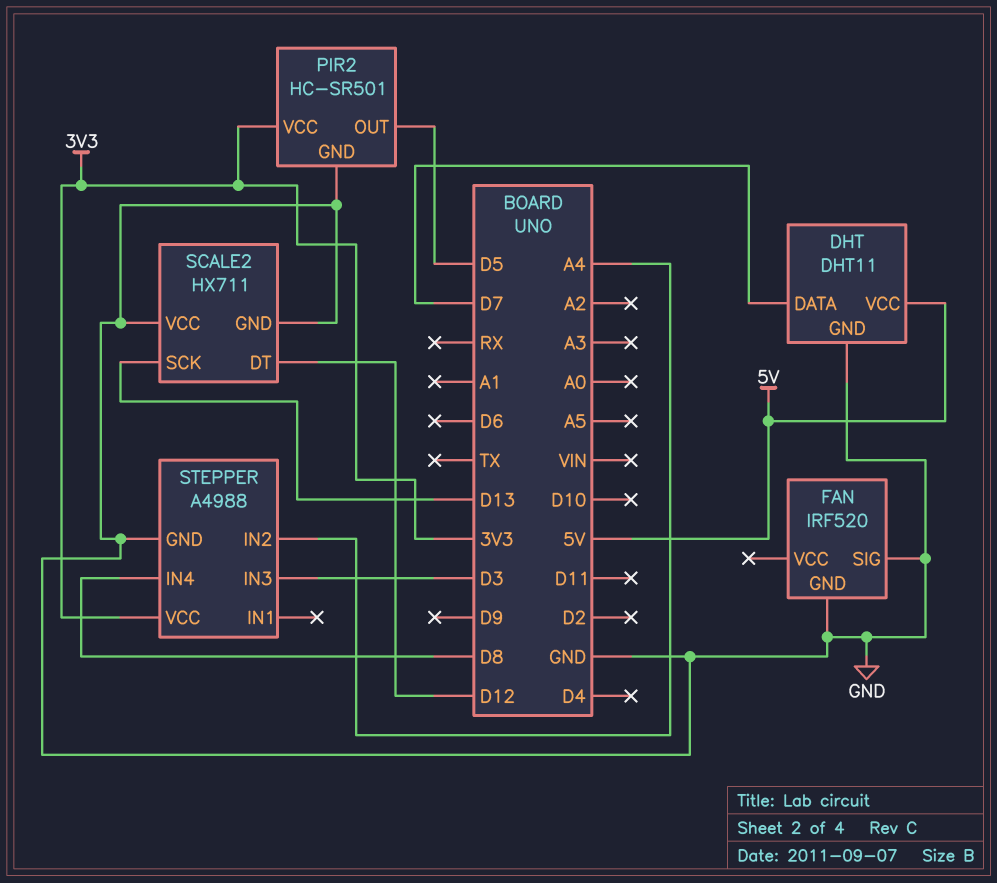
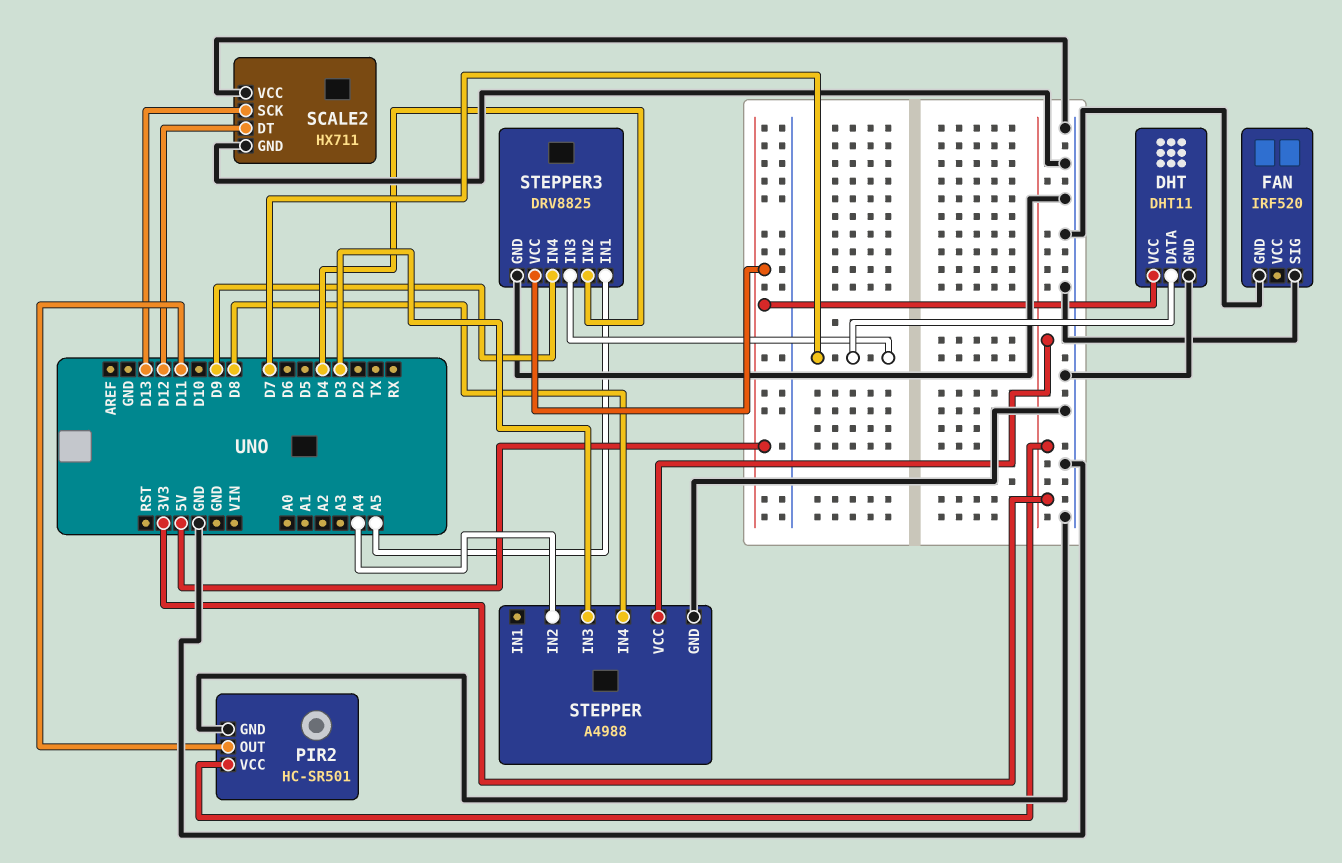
PIR2 pin OUT: D5 -> D11
STEPPER3: none -> DRV8825
STEPPER3 pin GND: none -> GND
STEPPER3 pin IN1: none -> A5
STEPPER3 pin IN2: none -> D4
STEPPER3 pin IN3: none -> D7
STEPPER3 pin IN4: none -> D9
STEPPER3 pin VCC: none -> 5V

